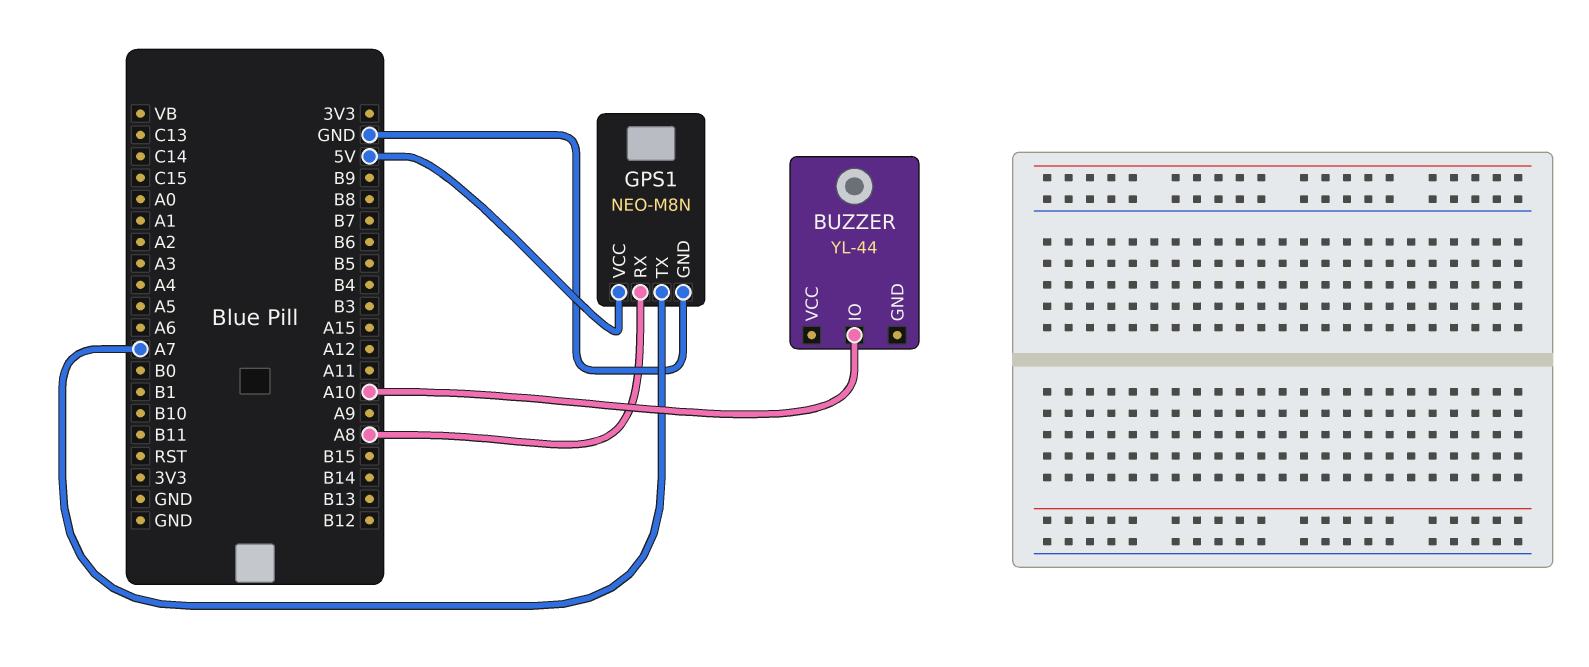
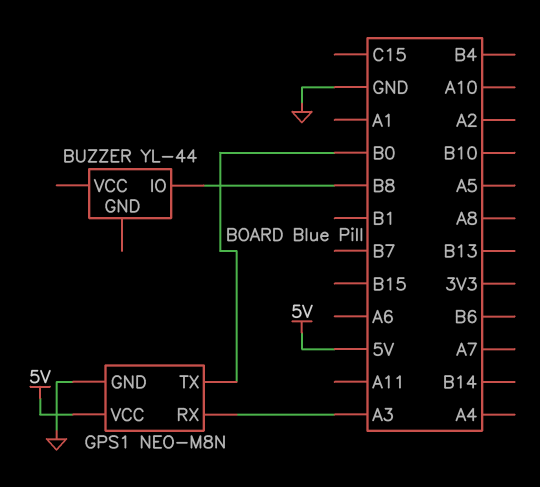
BUZZER pin IO: A10 -> B8
GPS1 pin RX: A8 -> A3
GPS1 pin TX: A7 -> B0

